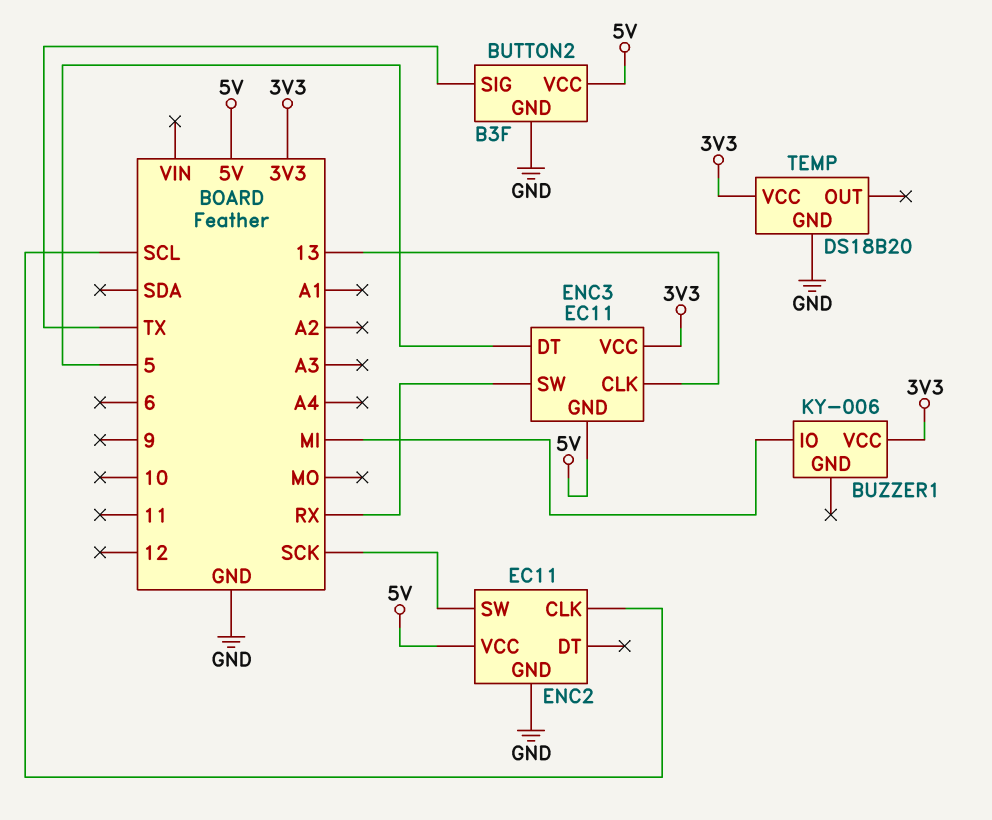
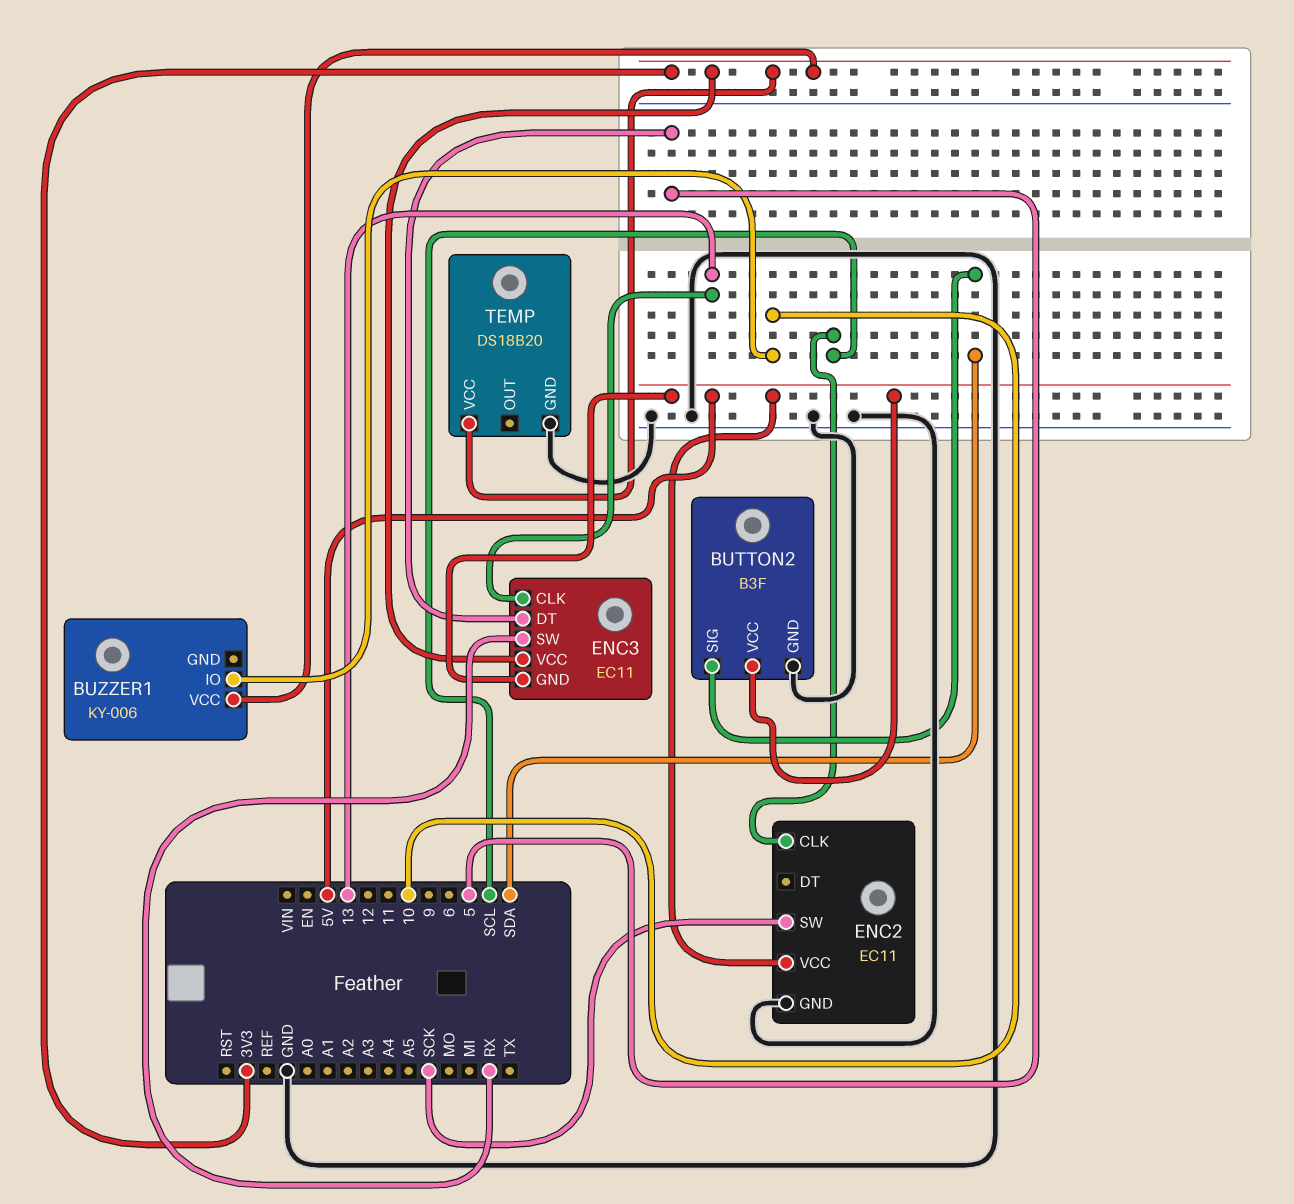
BUTTON2 pin SIG: TX -> SDA
BUZZER1 pin IO: MI -> 10

